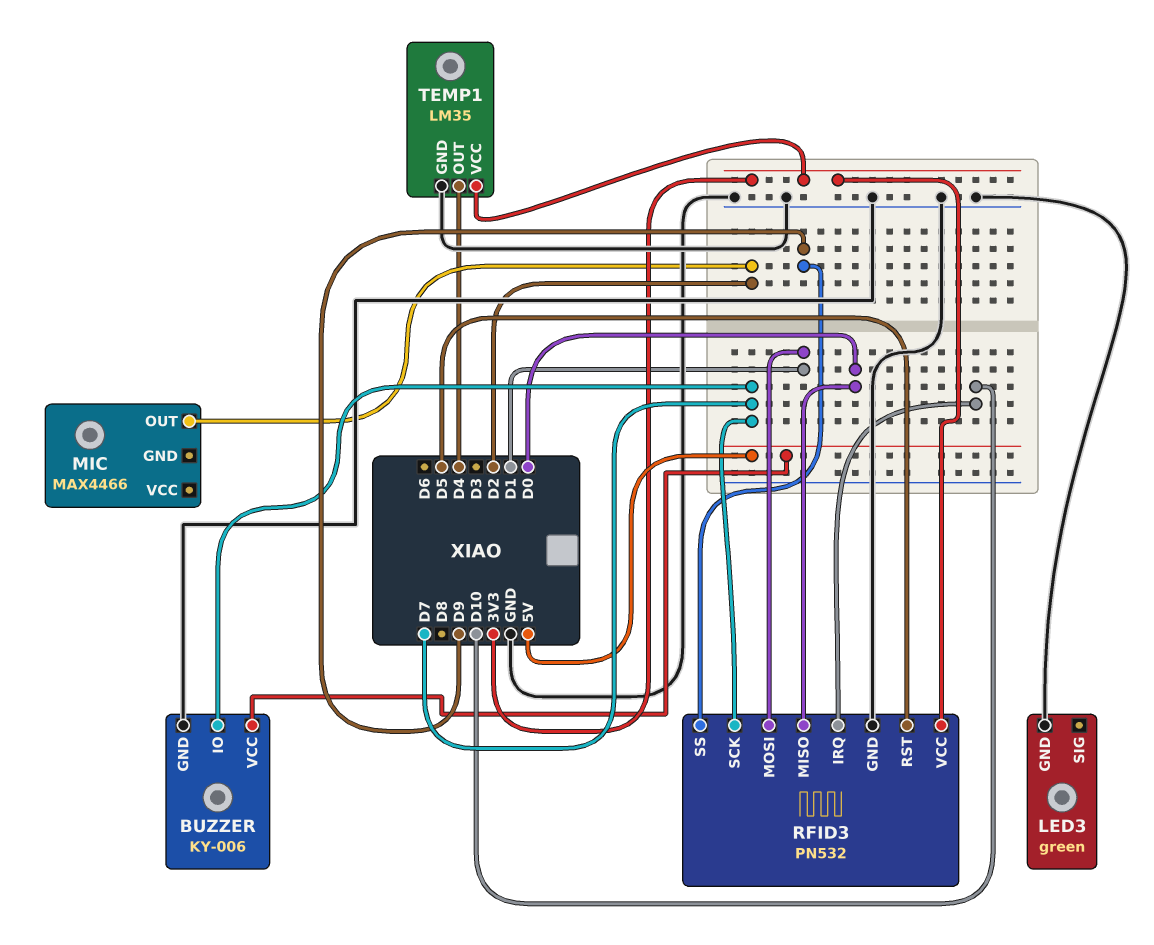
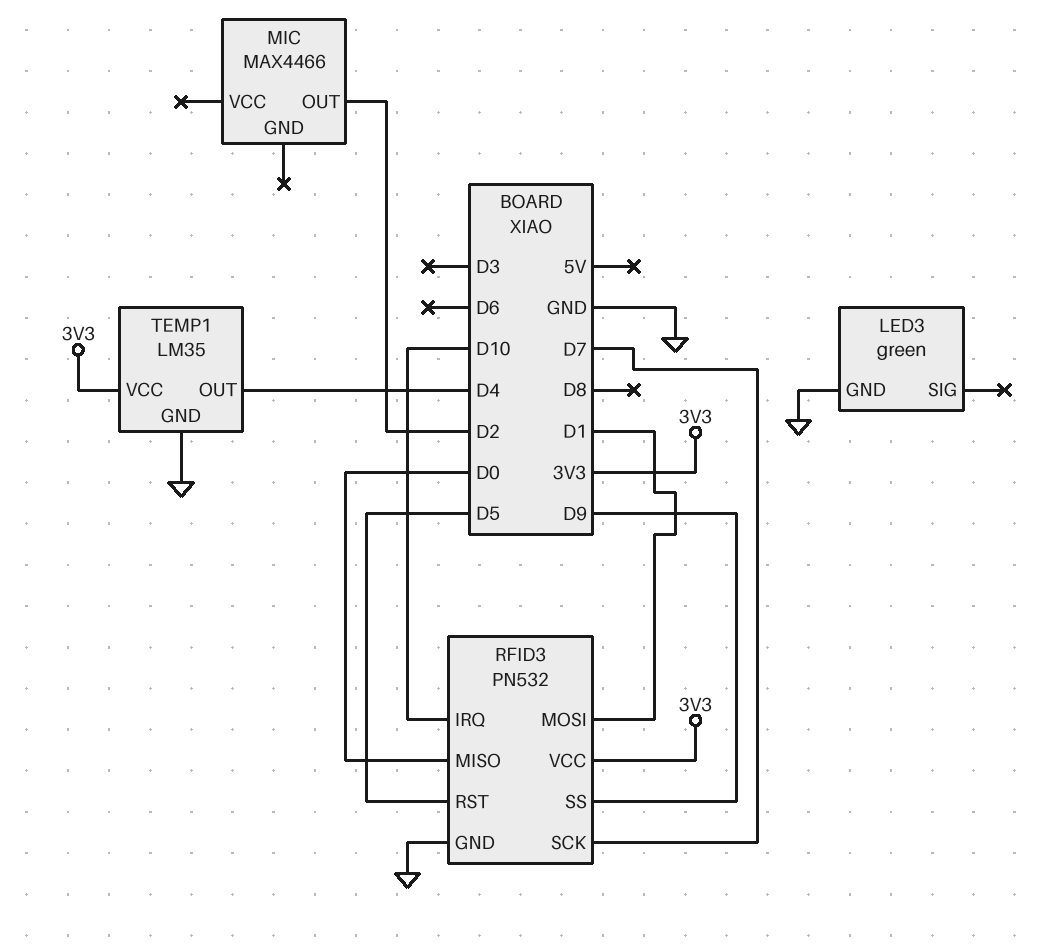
BUZZER: KY-006 -> none
BUZZER pin GND: GND -> none
BUZZER pin IO: D7 -> none
BUZZER pin VCC: 5V -> none

